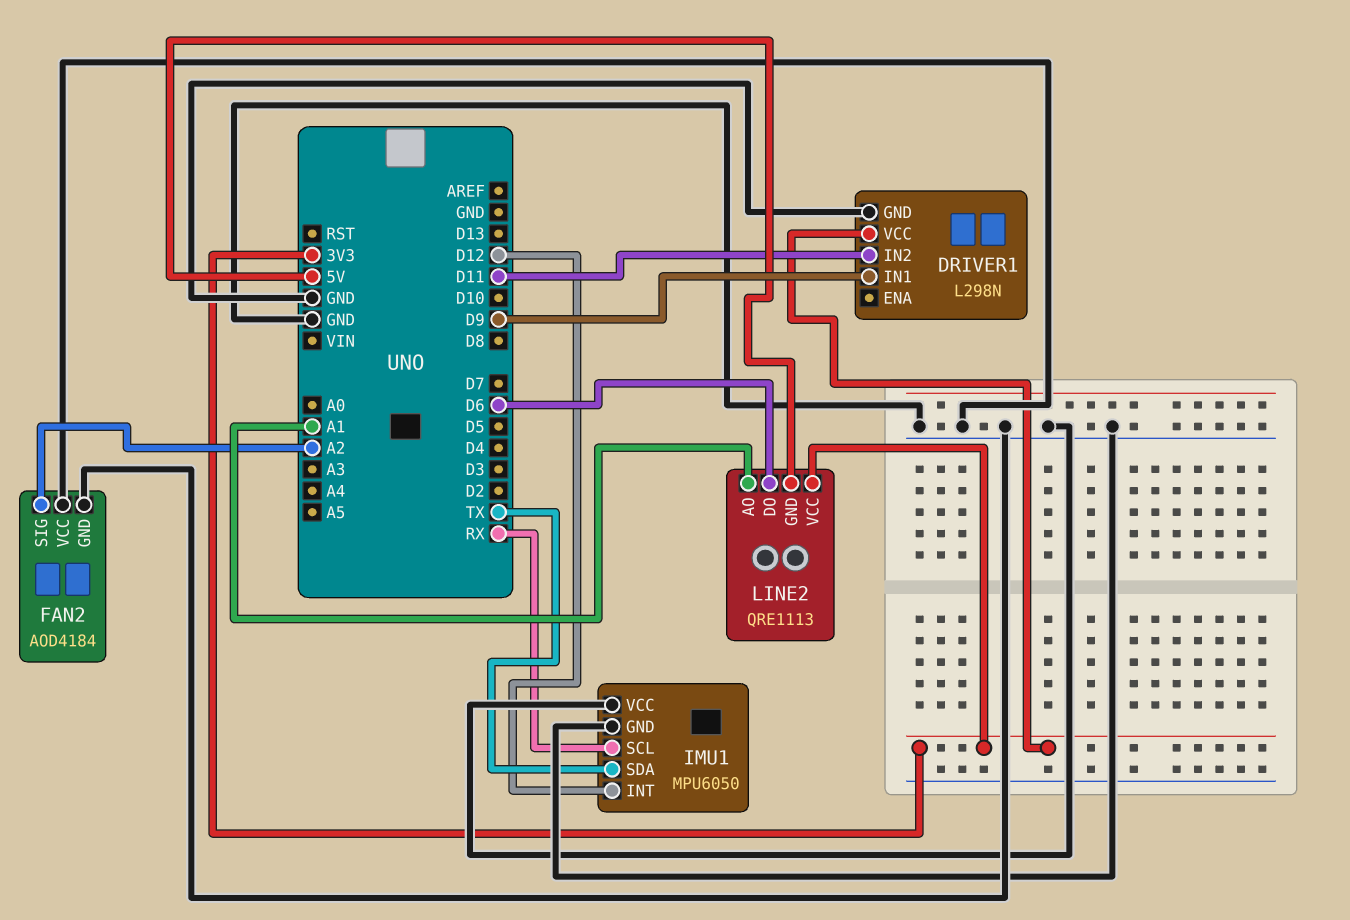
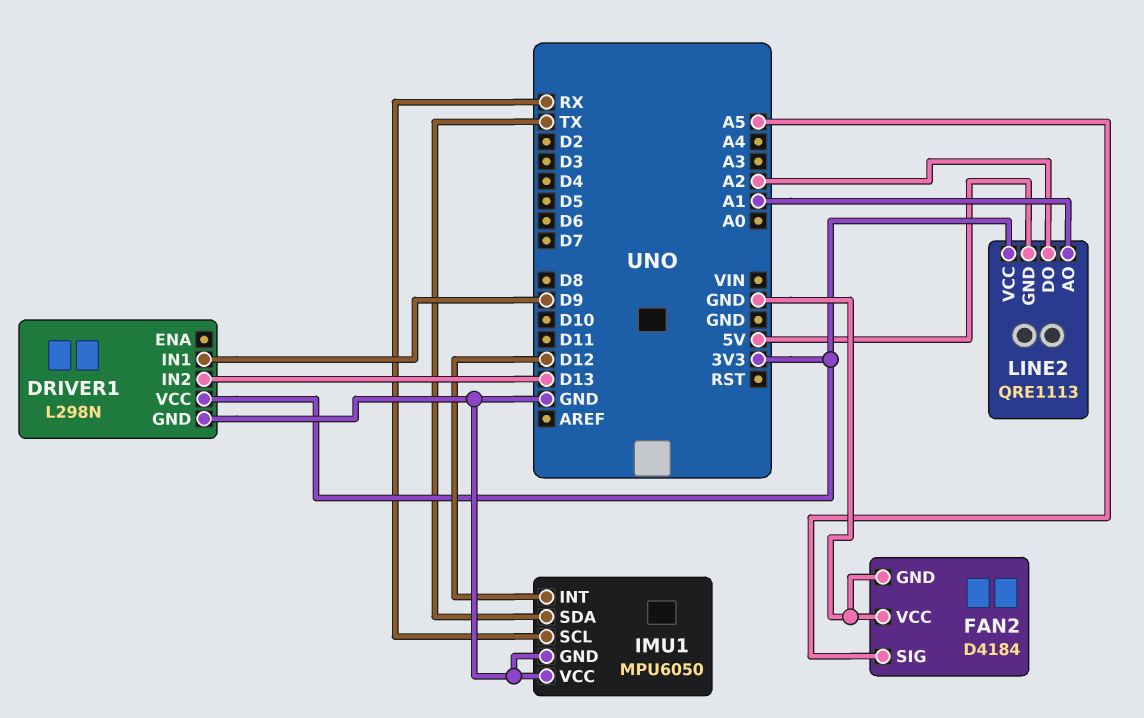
DRIVER1 pin IN2: D11 -> D13
FAN2: AOD4184 -> D4184
FAN2 pin SIG: A2 -> A5
LINE2 pin DO: D6 -> A2

